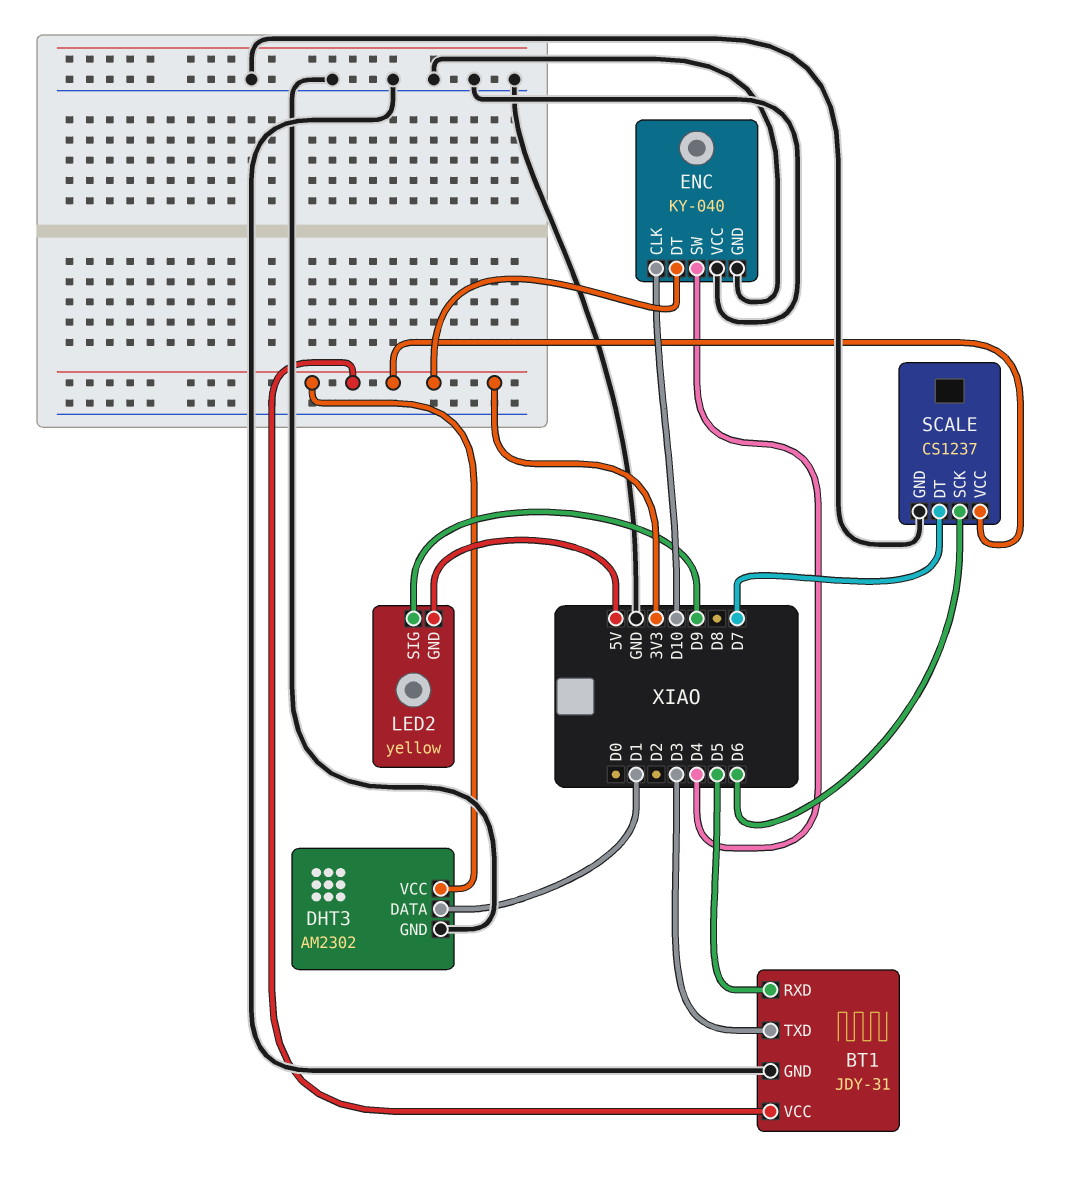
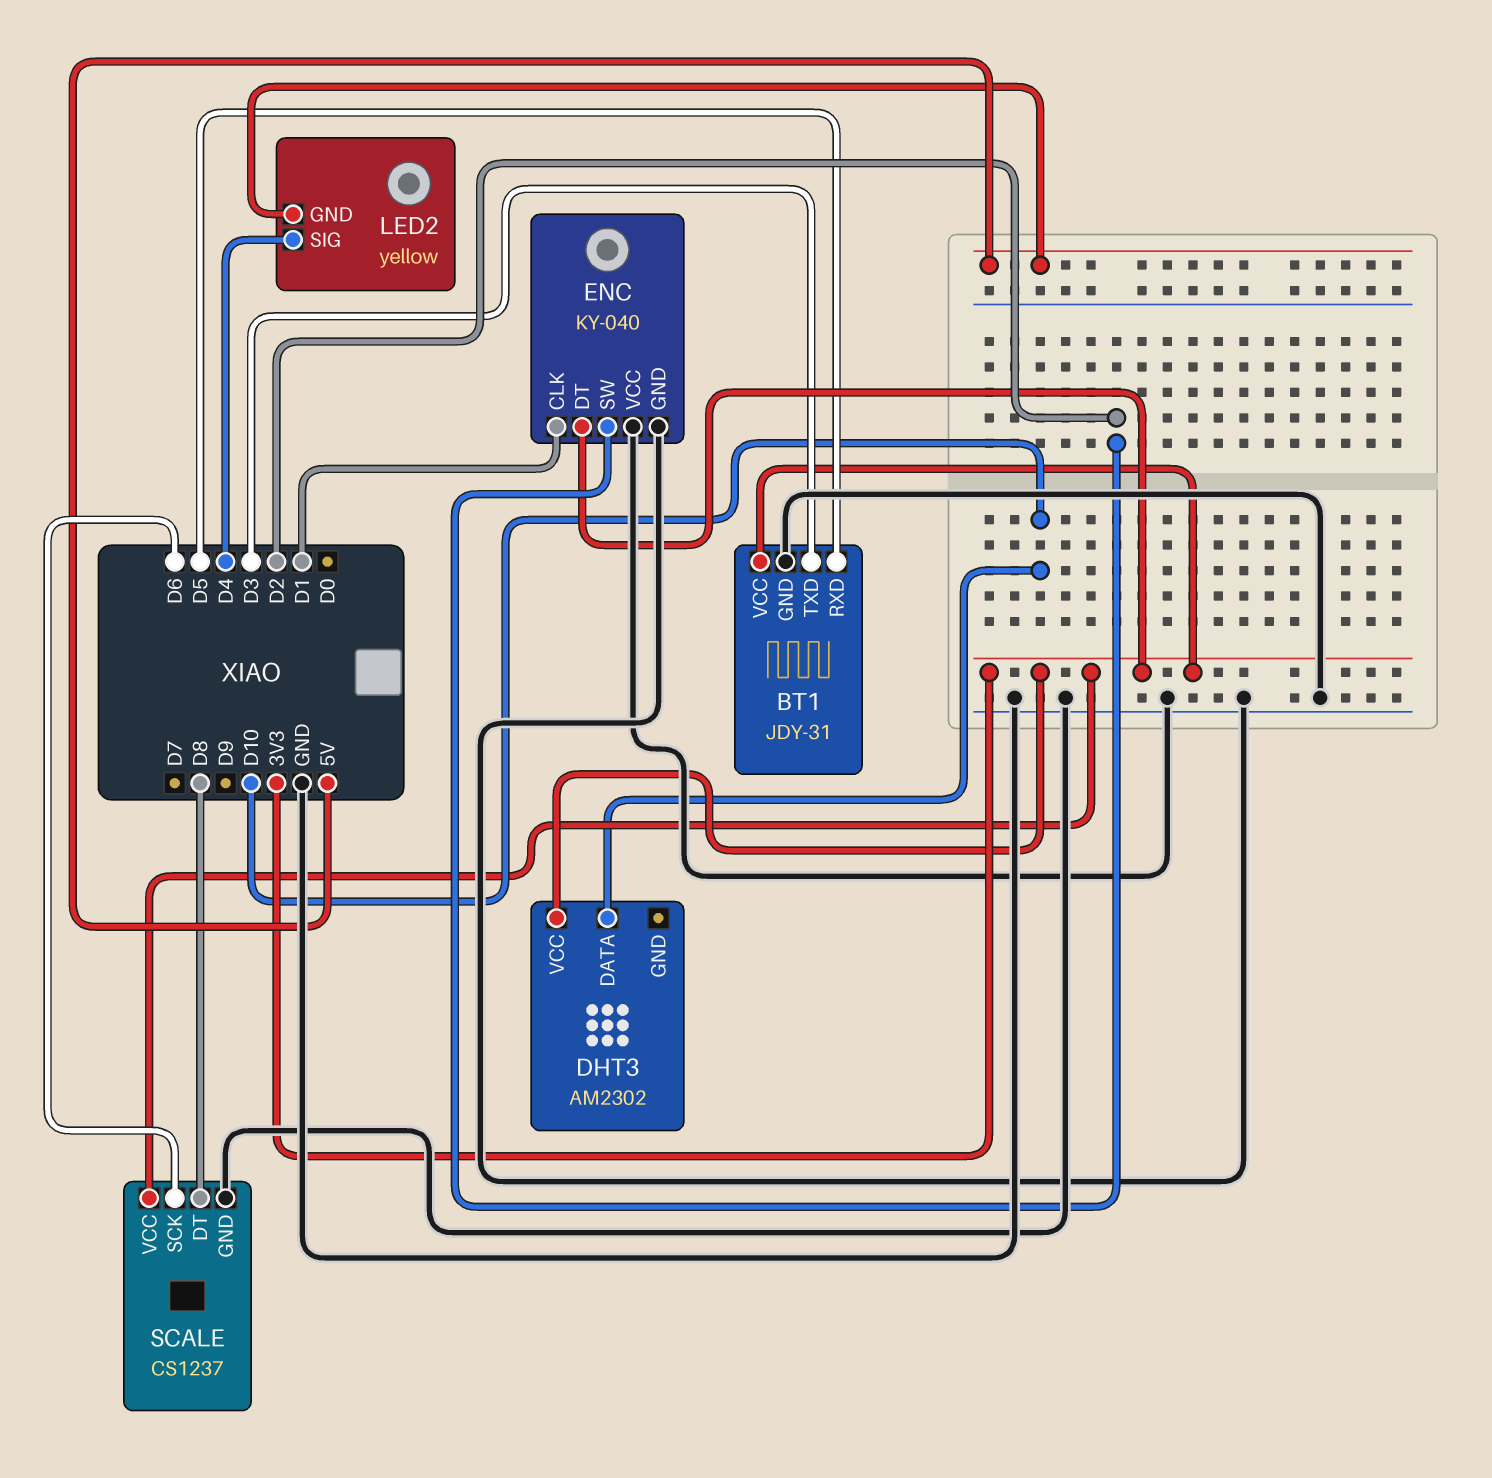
DHT3 pin DATA: D1 -> D10
DHT3 pin GND: GND -> none
ENC pin CLK: D10 -> D1
ENC pin SW: D4 -> D2
LED2 pin SIG: D9 -> D4
SCALE pin DT: D7 -> D8

